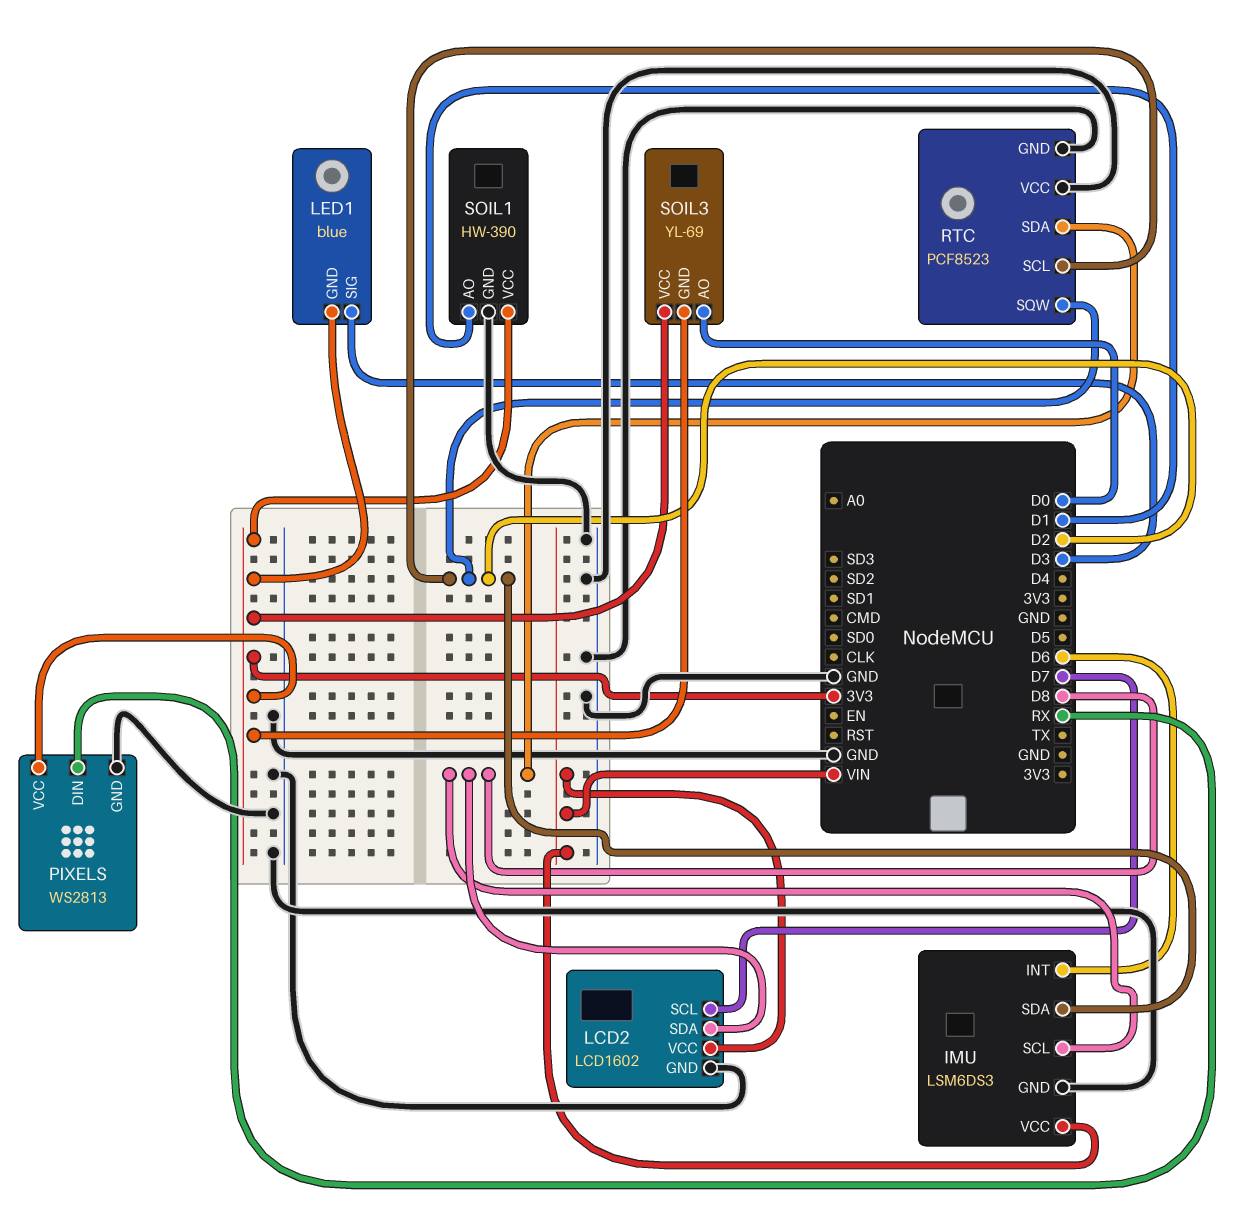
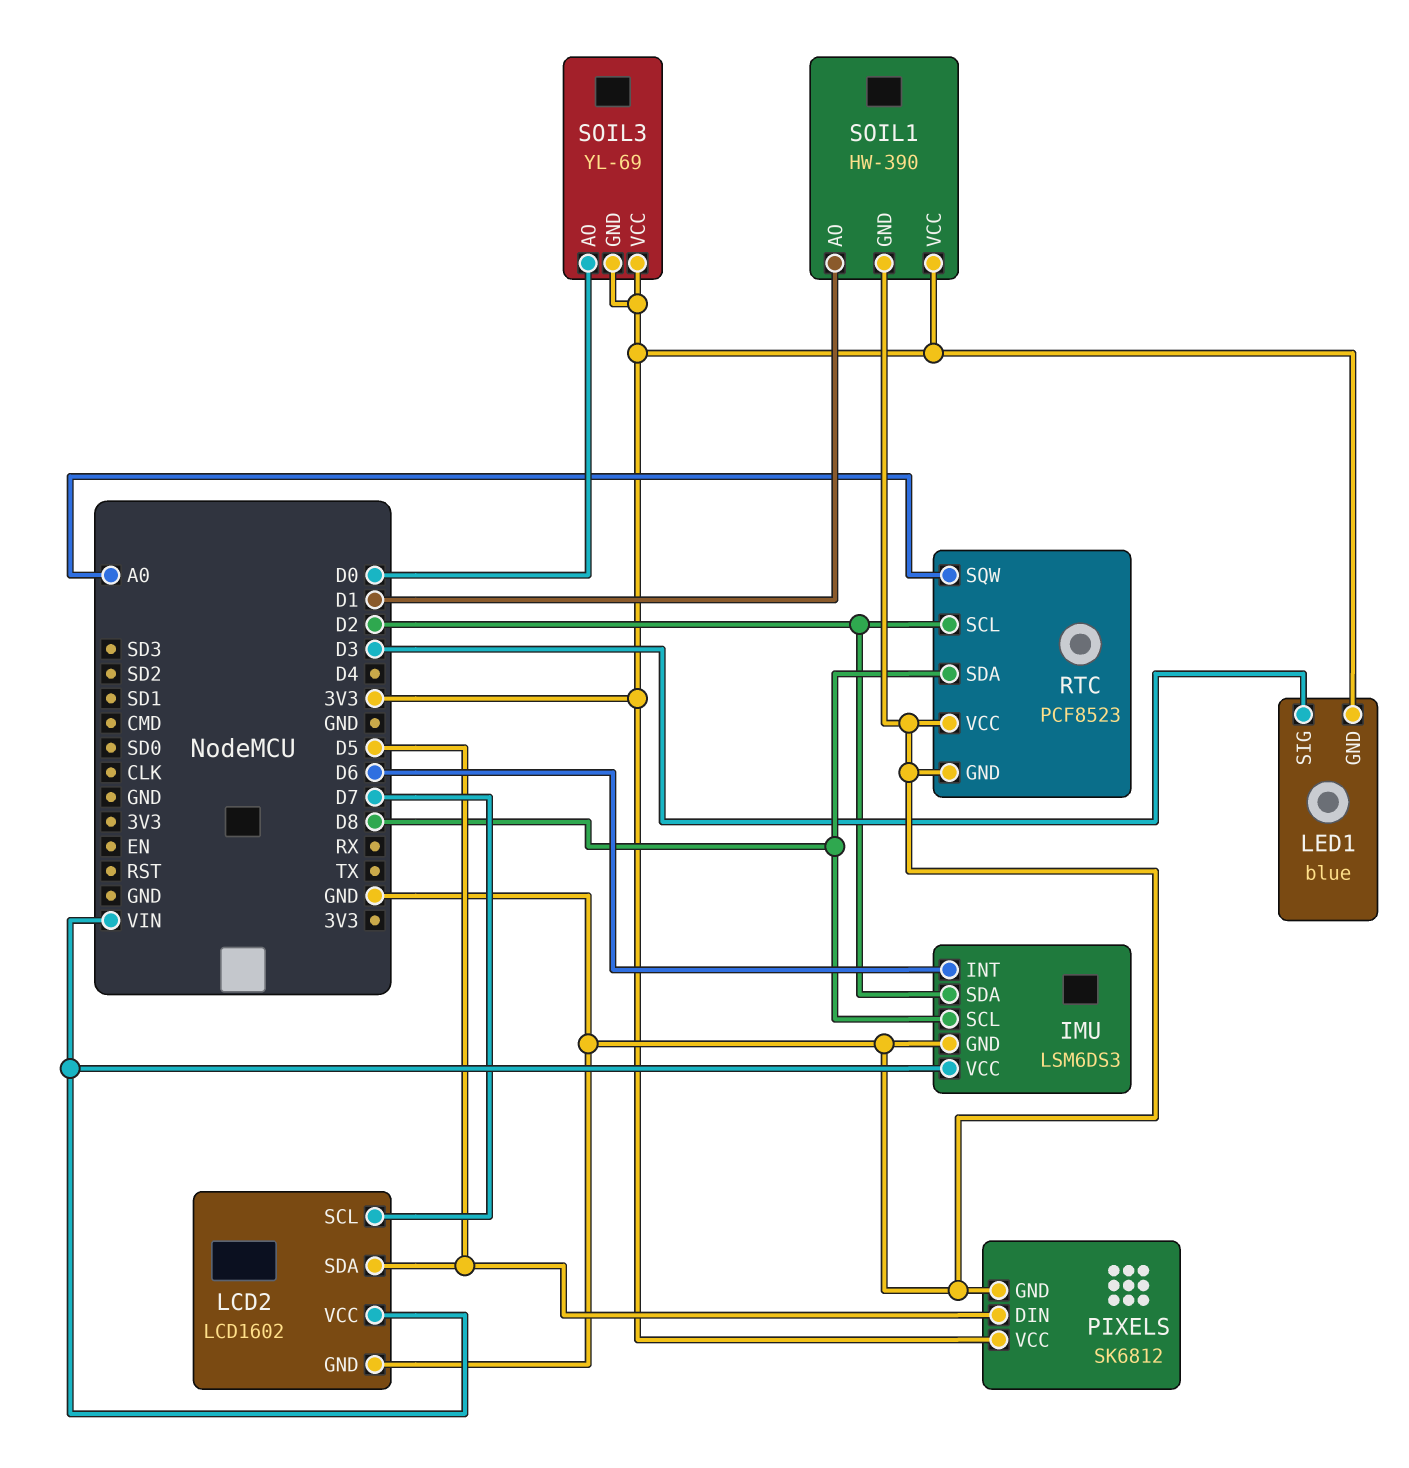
LCD2 pin SDA: D8 -> D5
PIXELS: WS2813 -> SK6812
PIXELS pin DIN: RX -> D5
RTC pin SQW: D2 -> A0

